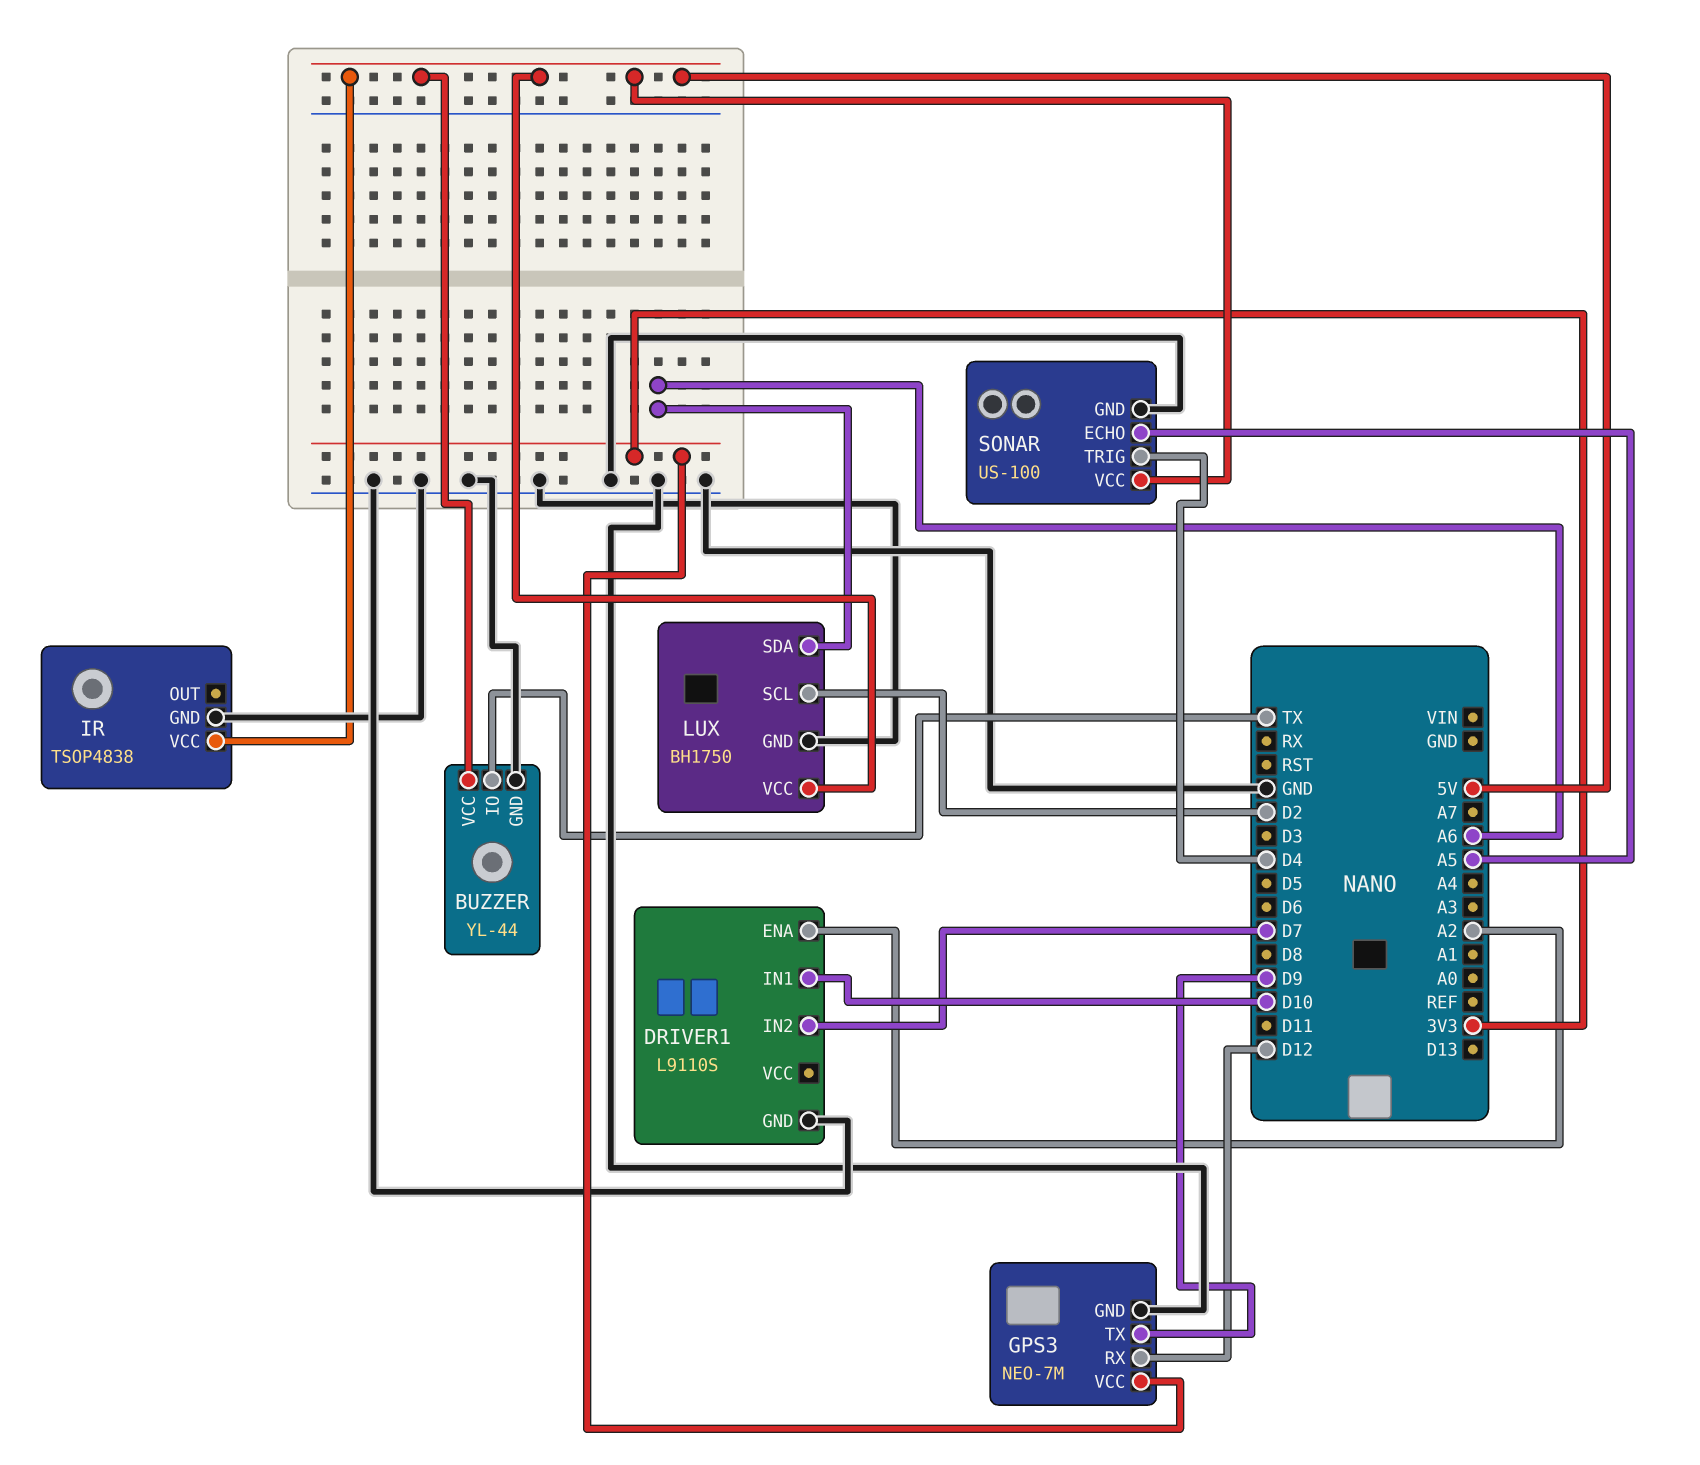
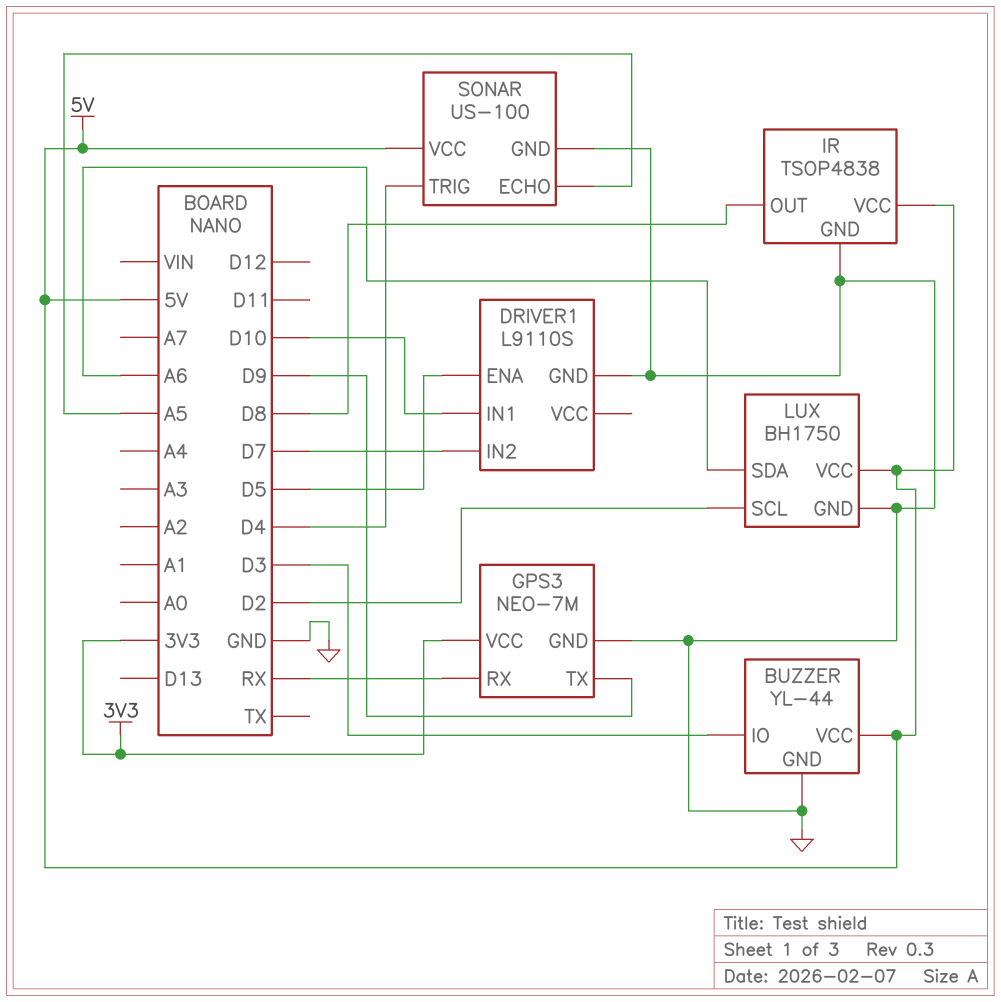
BUZZER pin IO: TX -> D3
DRIVER1 pin ENA: A2 -> D5
GPS3 pin RX: D12 -> RX
IR pin OUT: none -> D8

